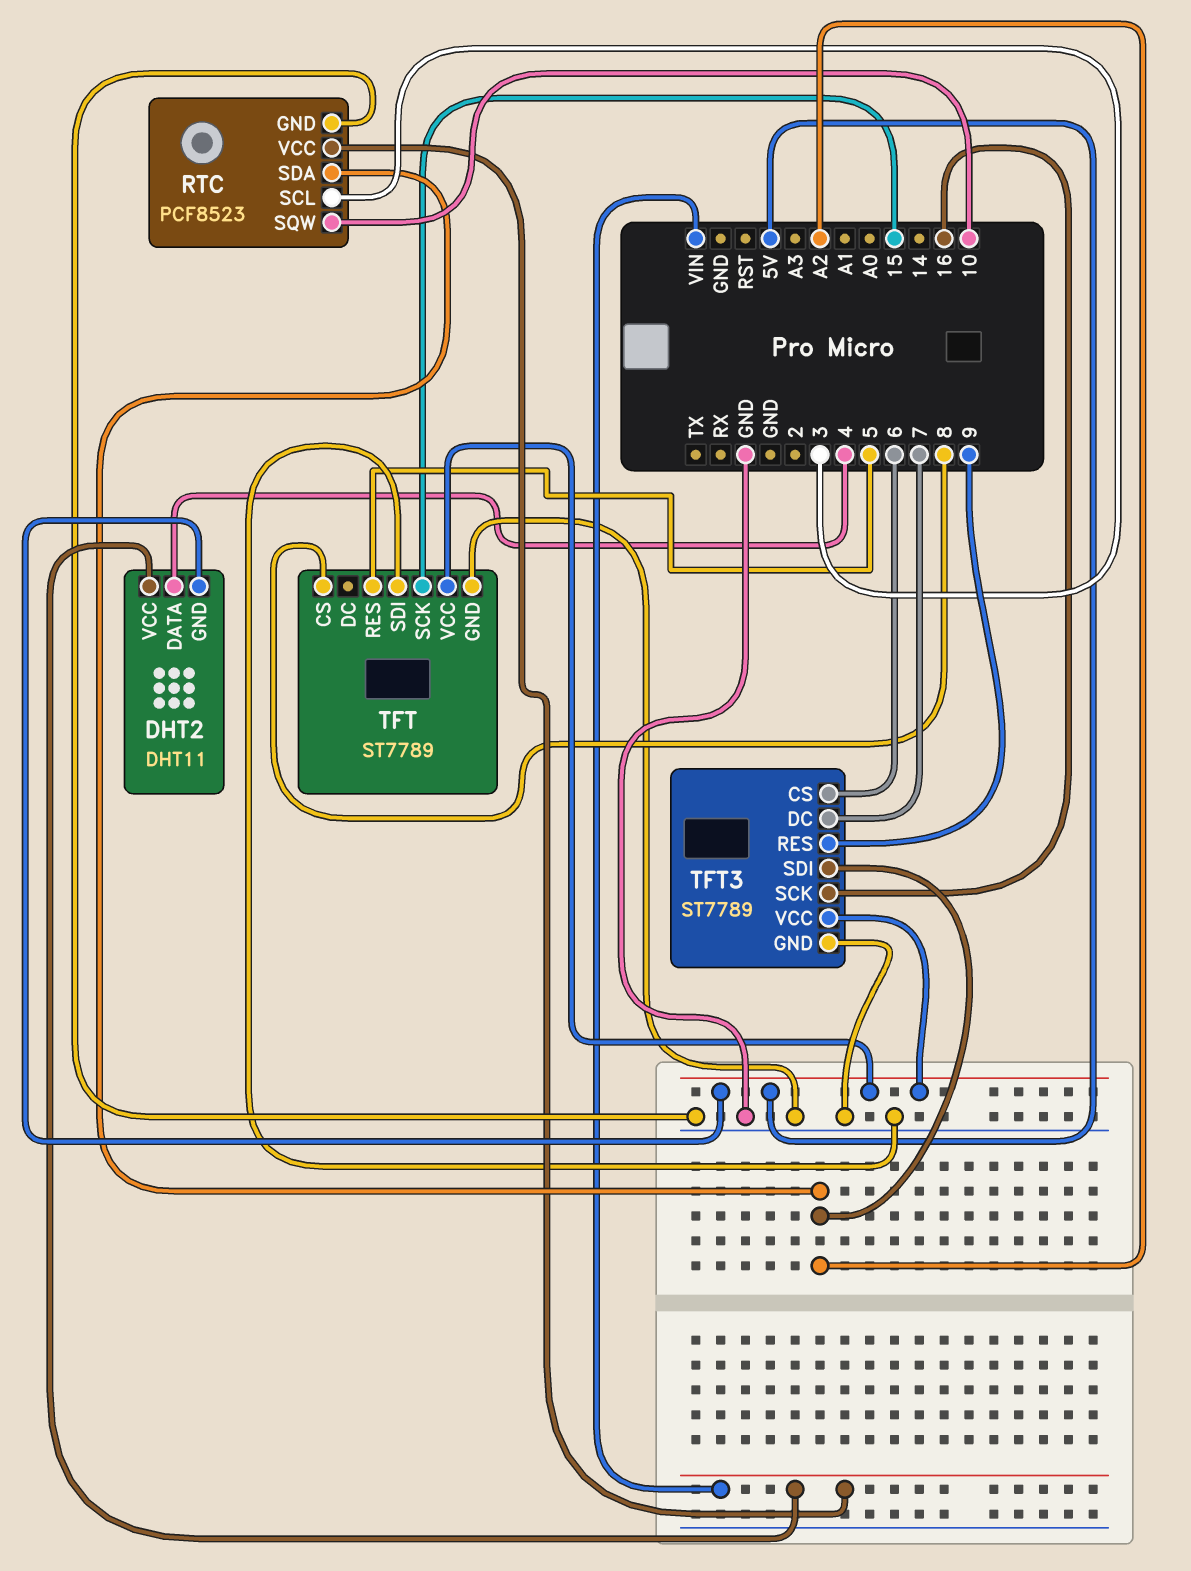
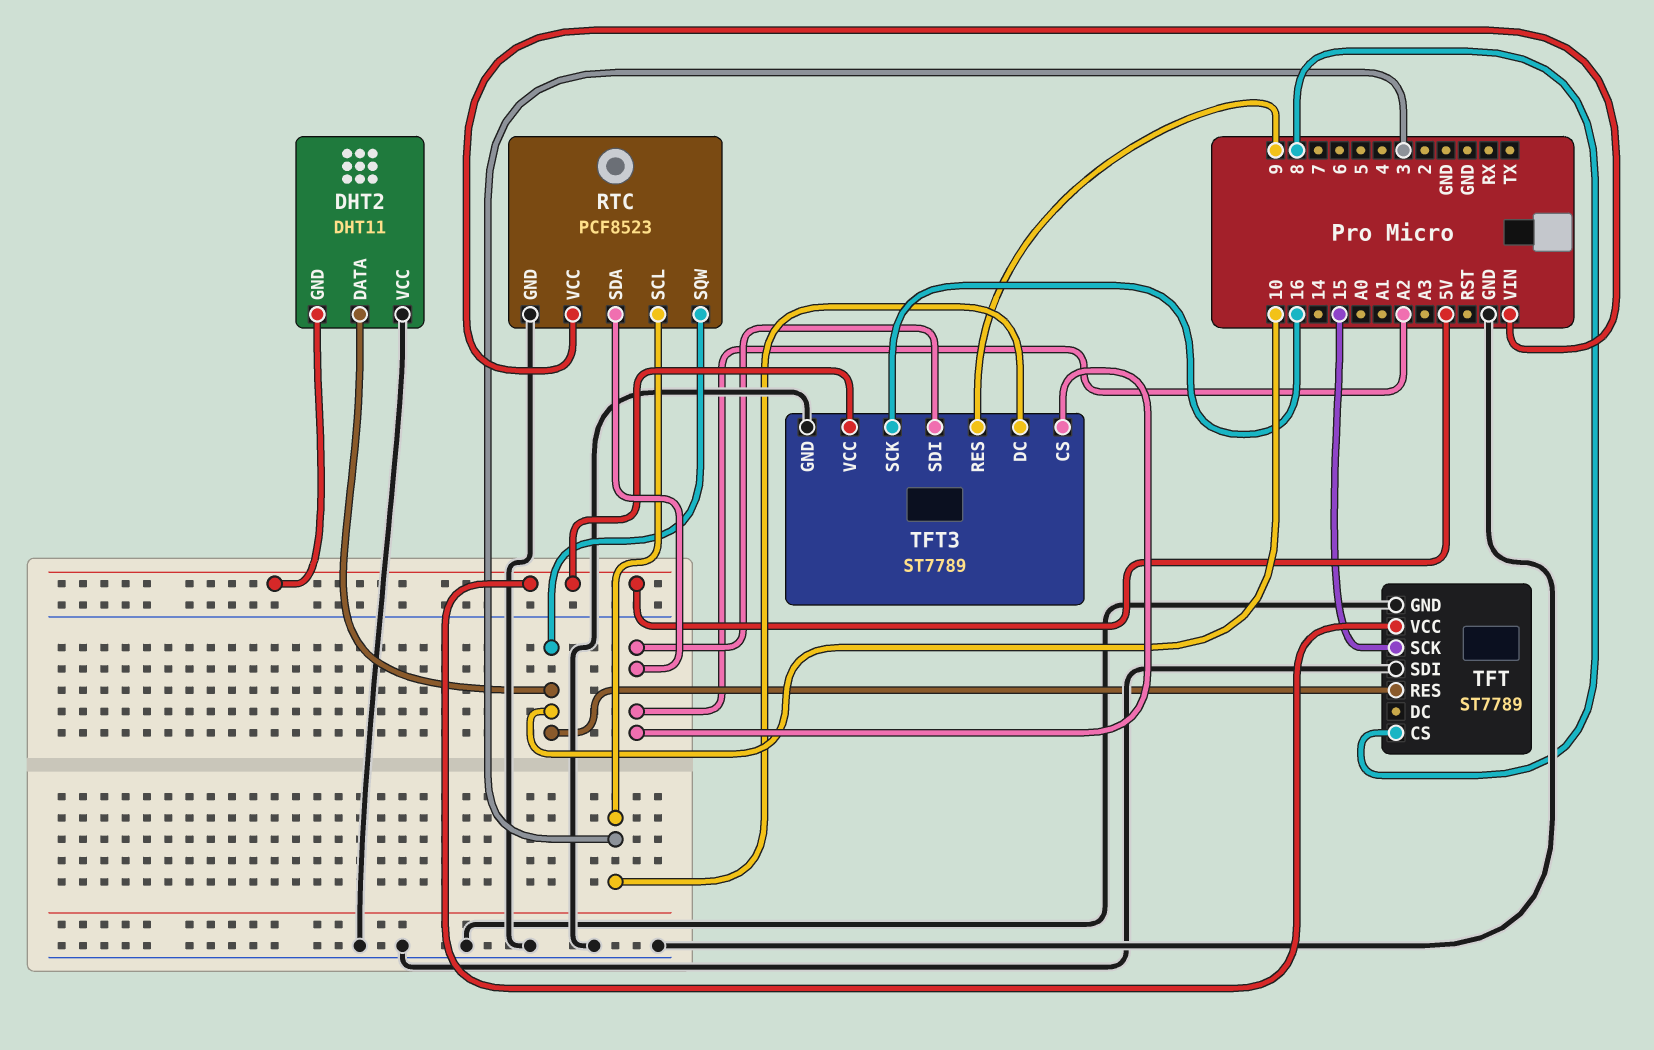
DHT2 pin DATA: 4 -> 10
DHT2 pin VCC: VIN -> GND
TFT pin RES: 5 -> 10
TFT3 pin CS: 6 -> A2
TFT3 pin DC: 7 -> 3

